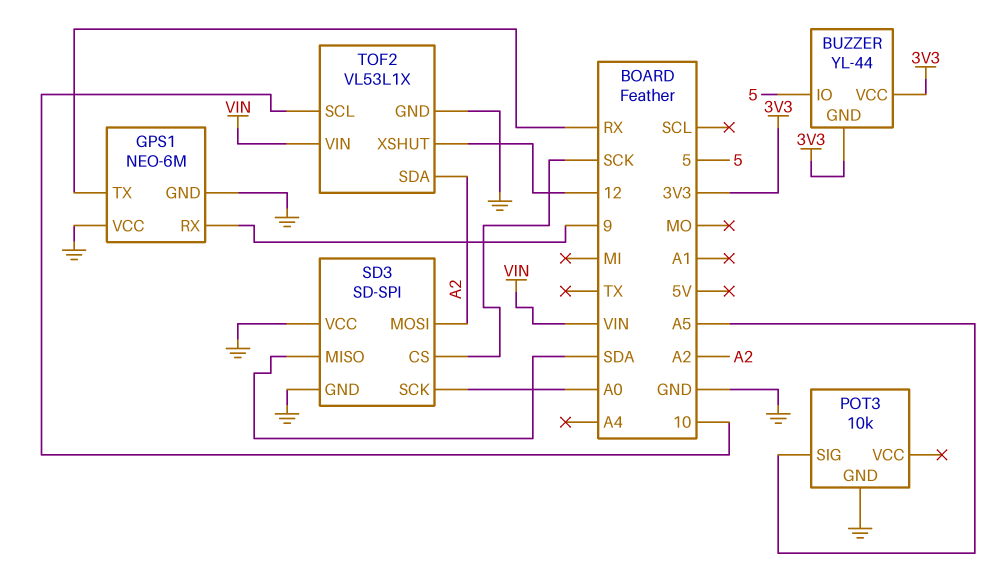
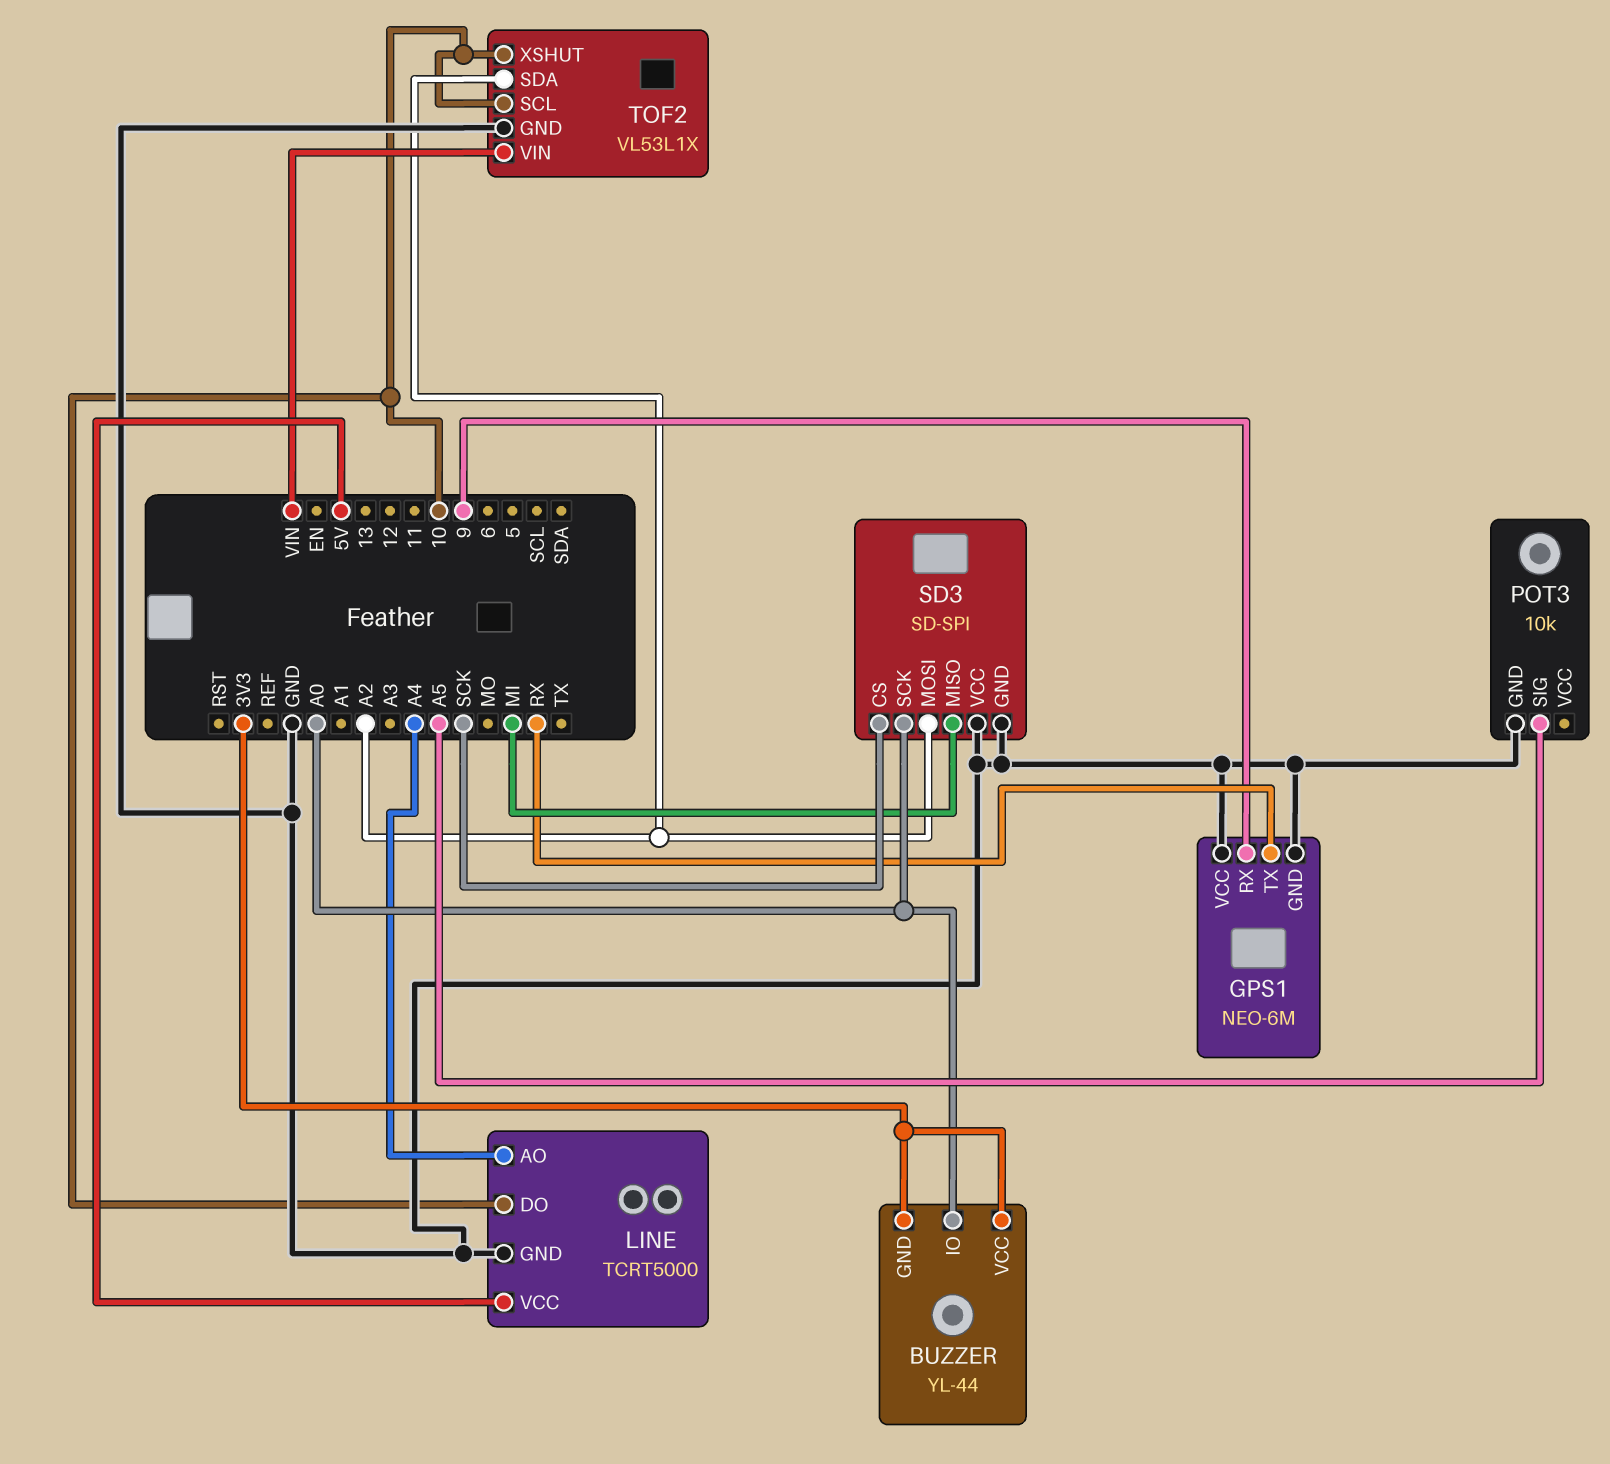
BUZZER pin IO: 5 -> A0
LINE: none -> TCRT5000
LINE pin AO: none -> A4
LINE pin DO: none -> 10
LINE pin GND: none -> GND
LINE pin VCC: none -> 5V
SD3 pin MISO: SDA -> MI
TOF2 pin XSHUT: 12 -> 10

